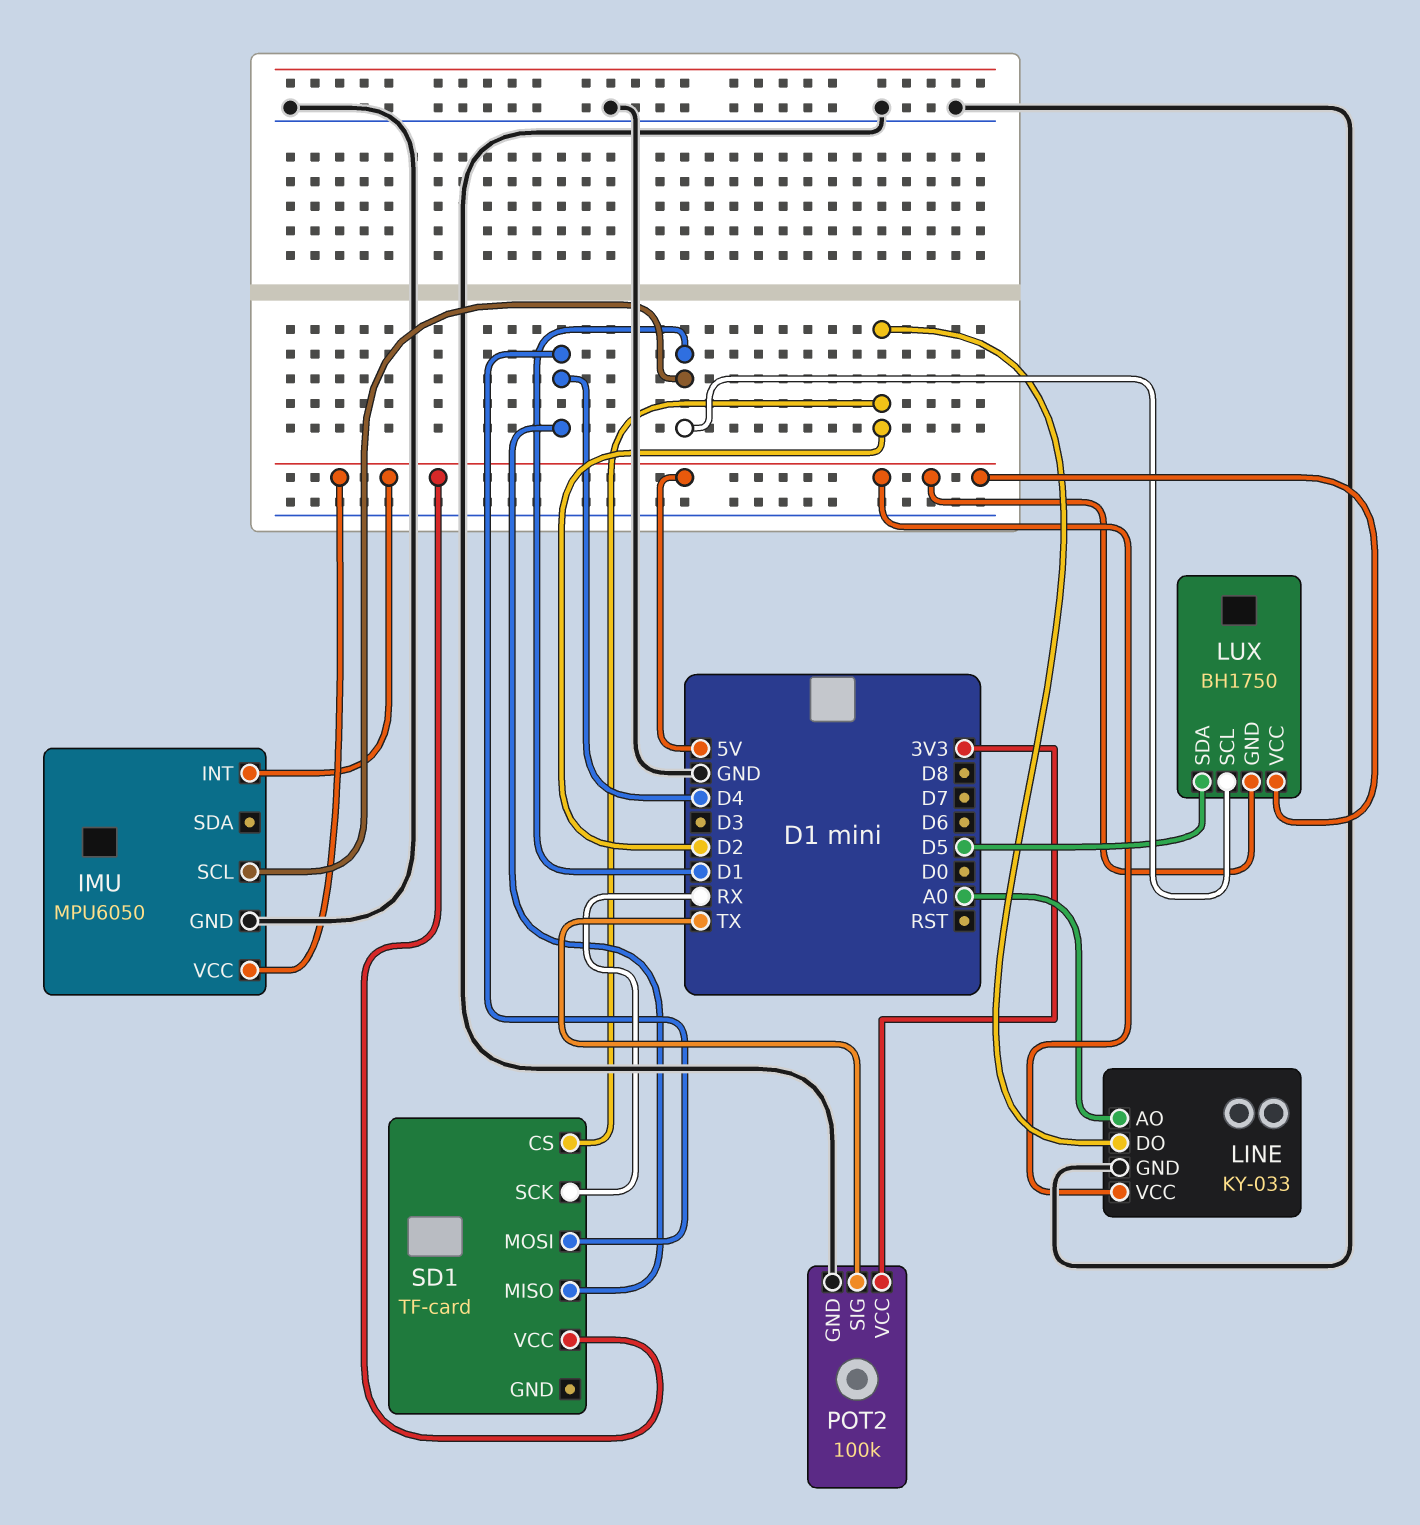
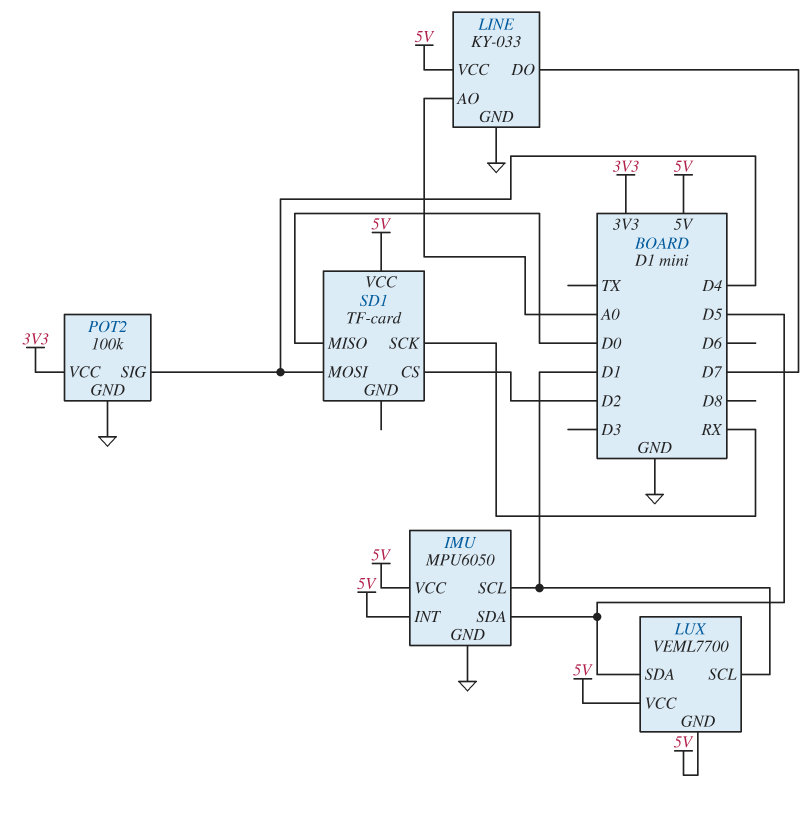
IMU pin SDA: none -> D5
LINE pin DO: D2 -> D7
LUX: BH1750 -> VEML7700
POT2 pin SIG: TX -> D4
SD1 pin MISO: D4 -> D0

